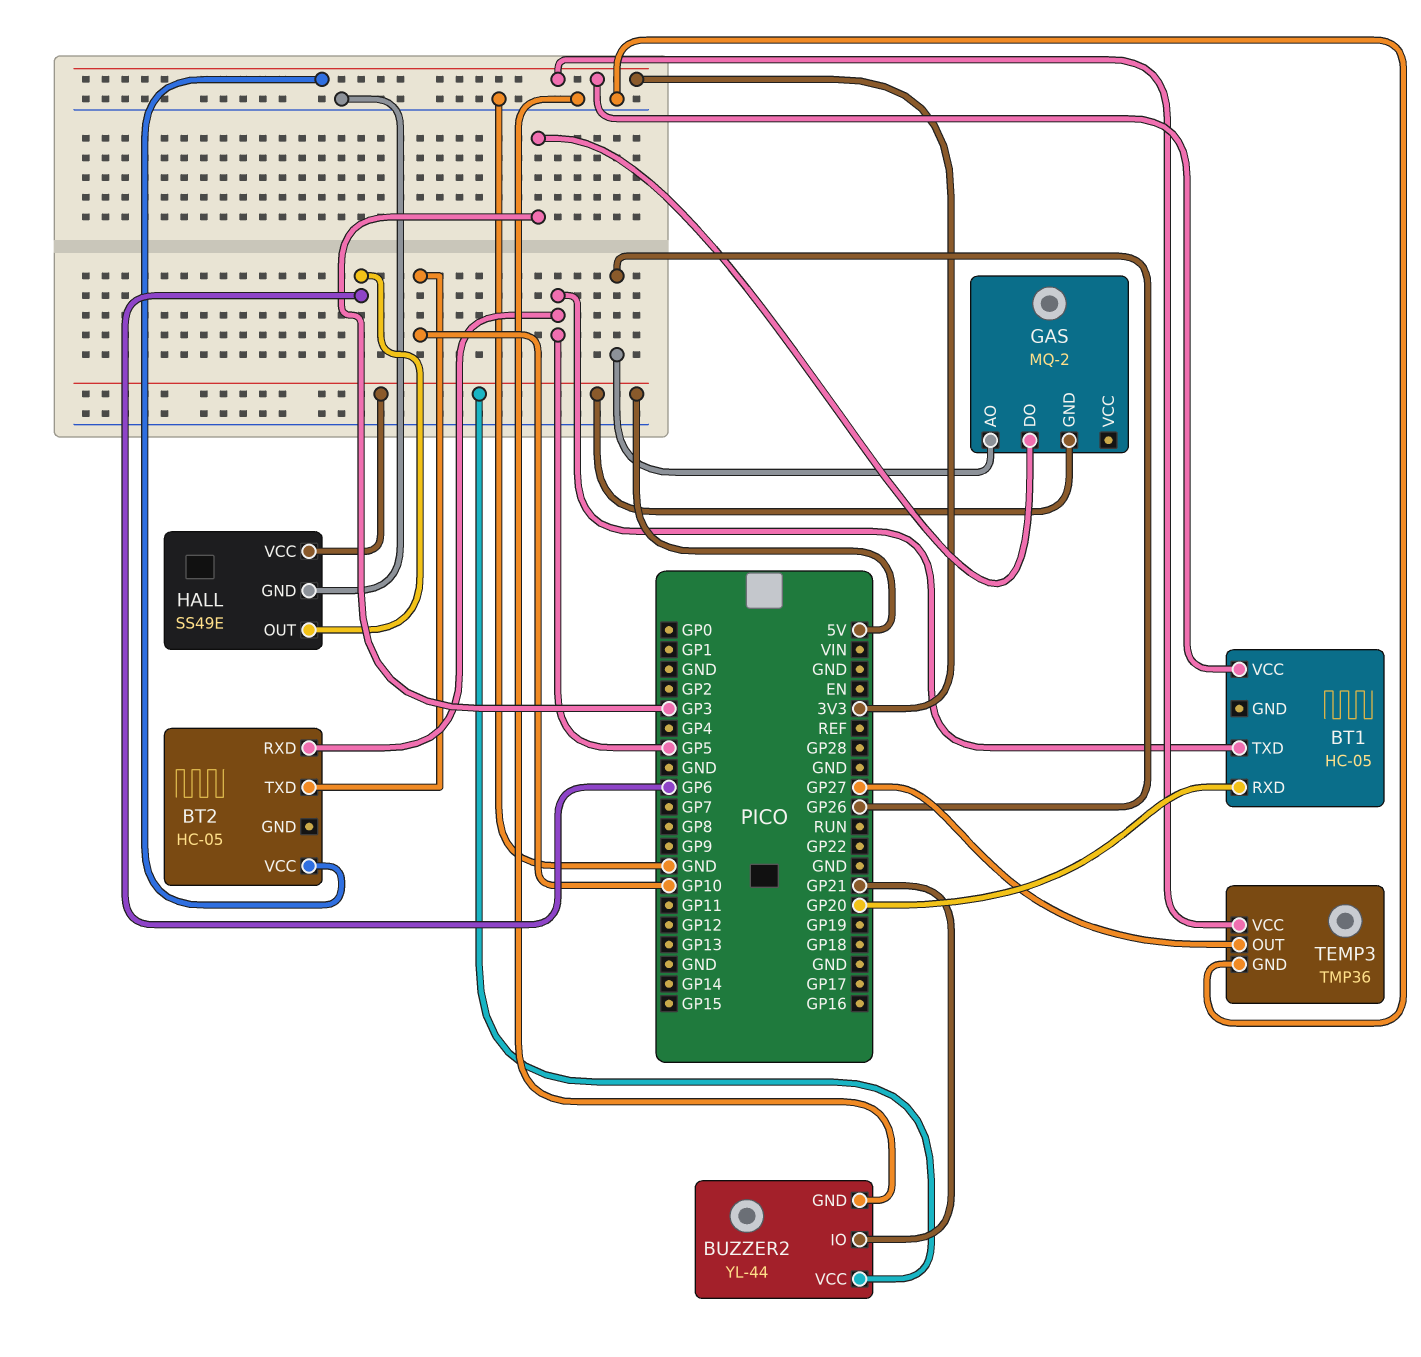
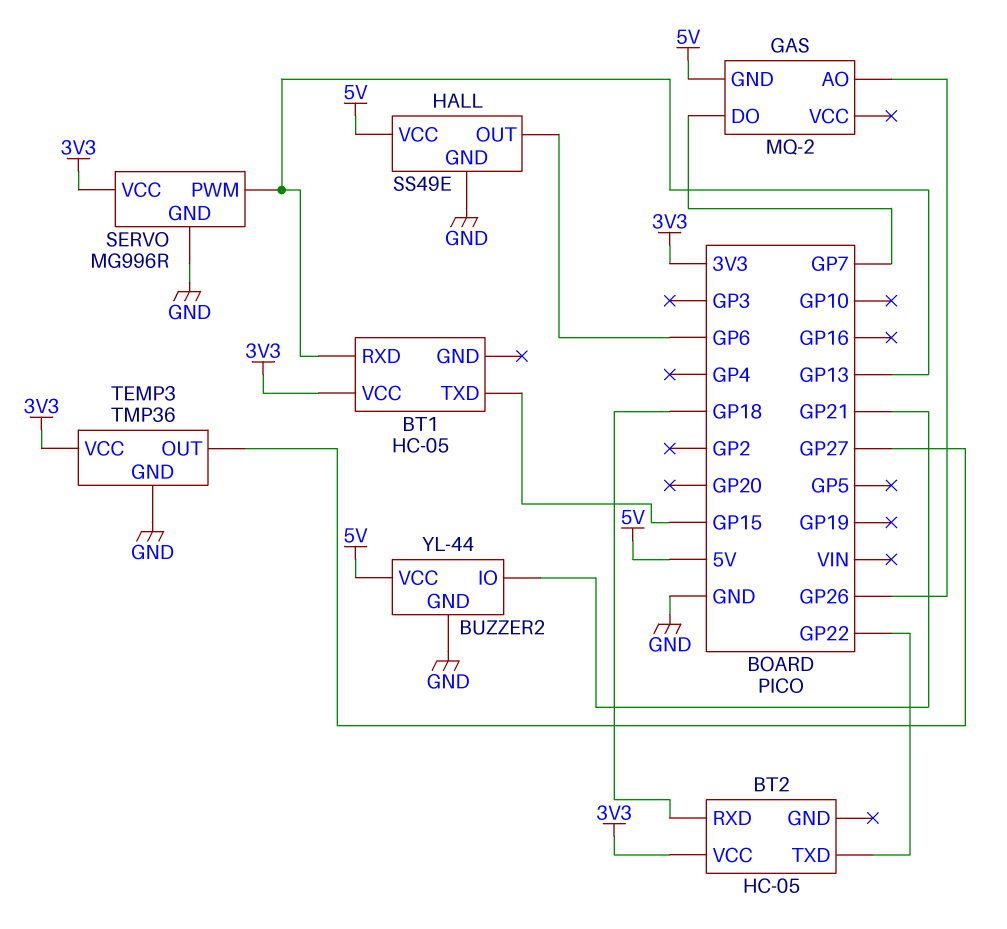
BT1 pin RXD: GP20 -> GP13
BT1 pin TXD: GP5 -> GP15
BT2 pin RXD: GP5 -> GP18
BT2 pin TXD: GP10 -> GP22
GAS pin DO: GP3 -> GP7
SERVO: none -> MG996R
SERVO pin GND: none -> GND
SERVO pin PWM: none -> GP13
SERVO pin VCC: none -> 3V3

